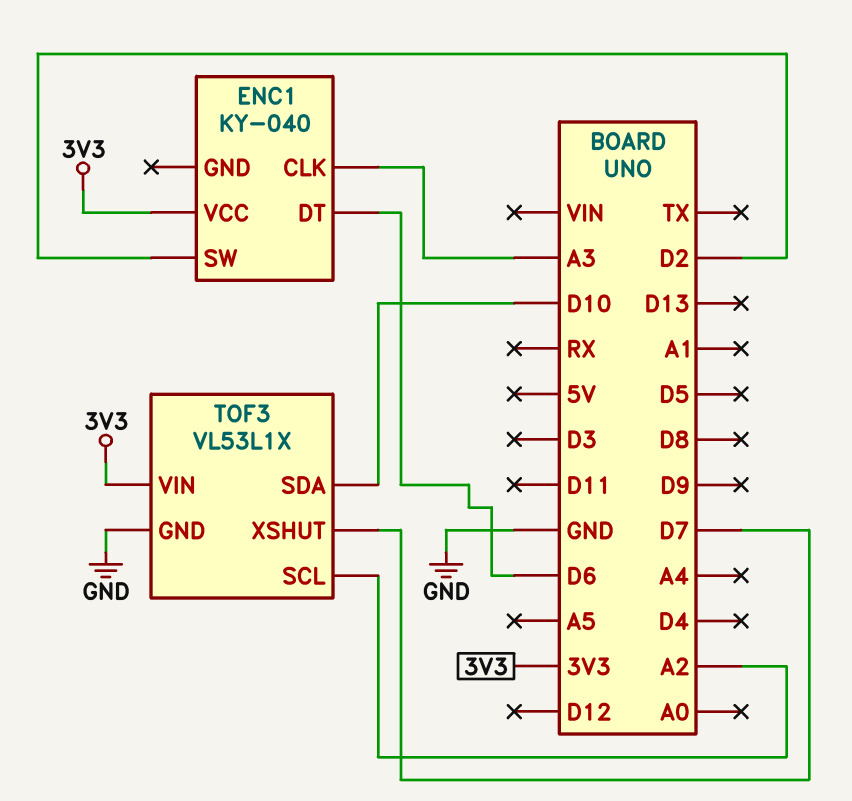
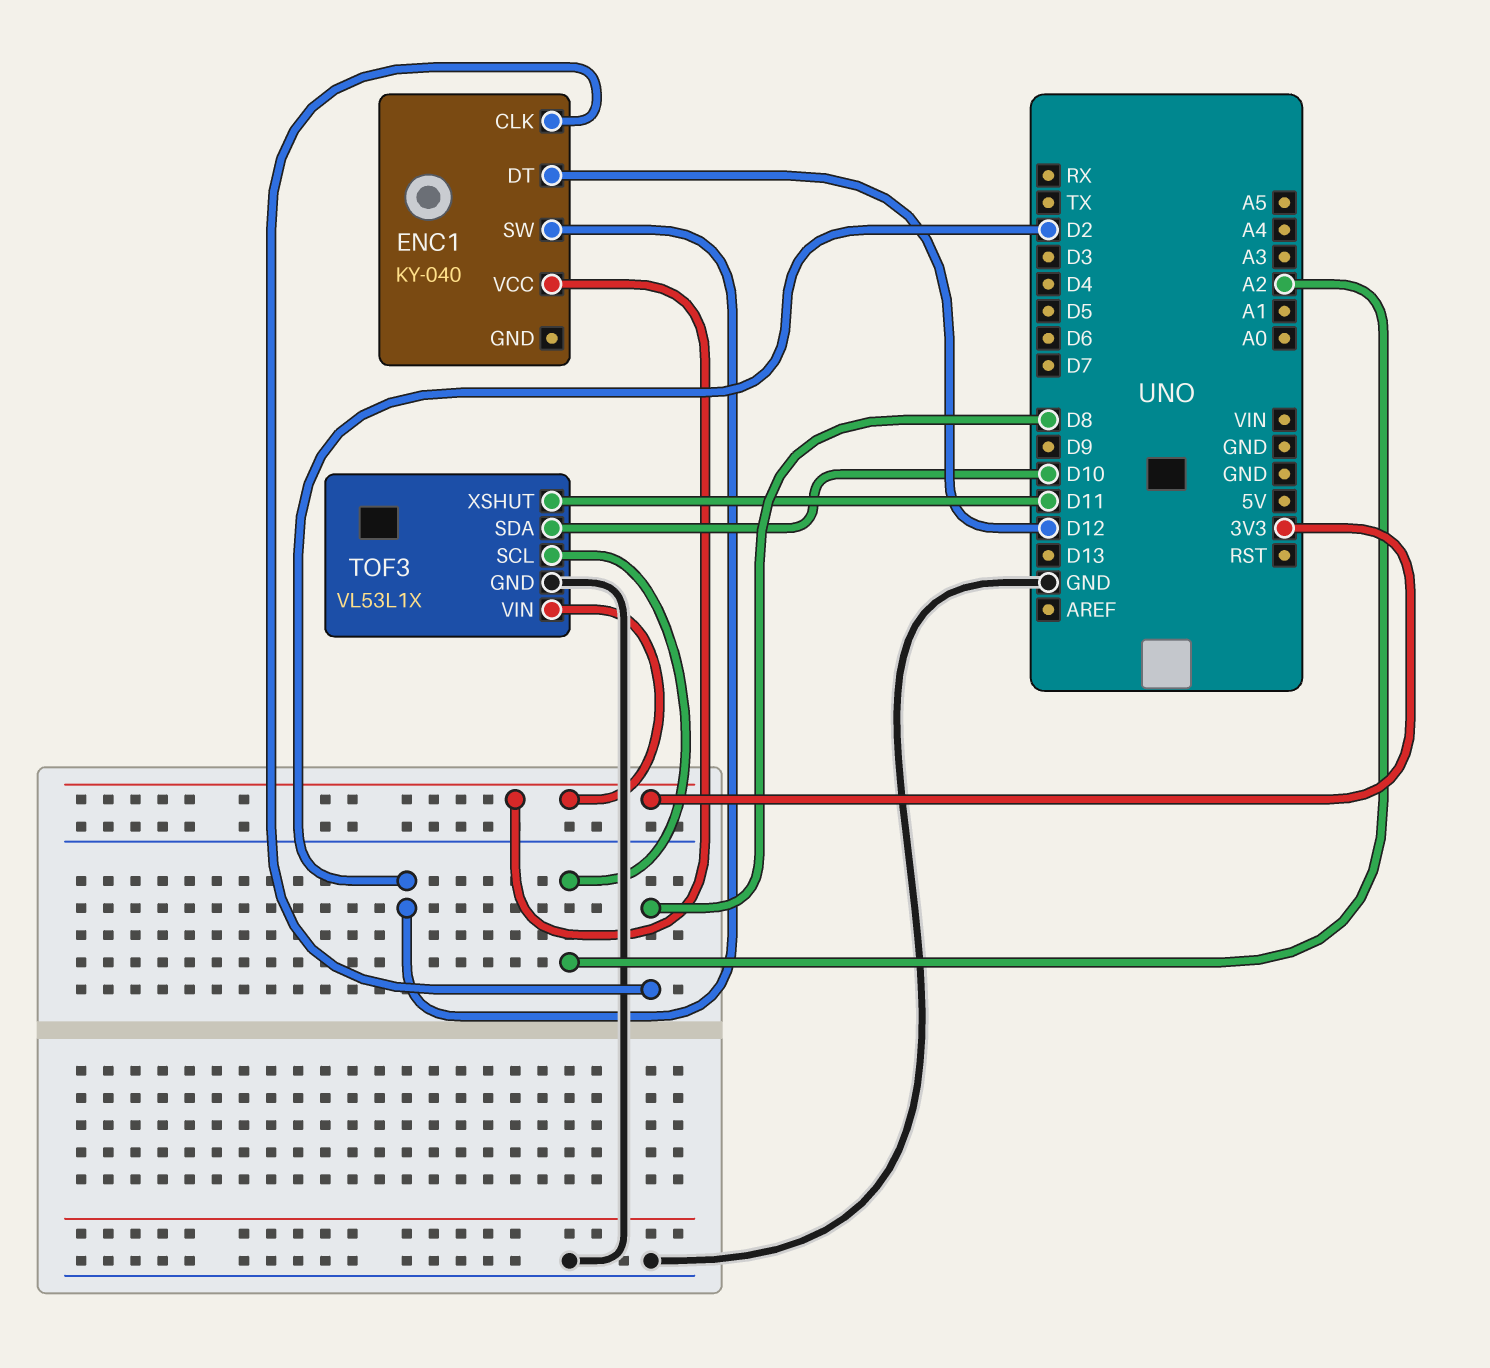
ENC1 pin CLK: A3 -> D8
ENC1 pin DT: D6 -> D12
TOF3 pin XSHUT: D7 -> D11

